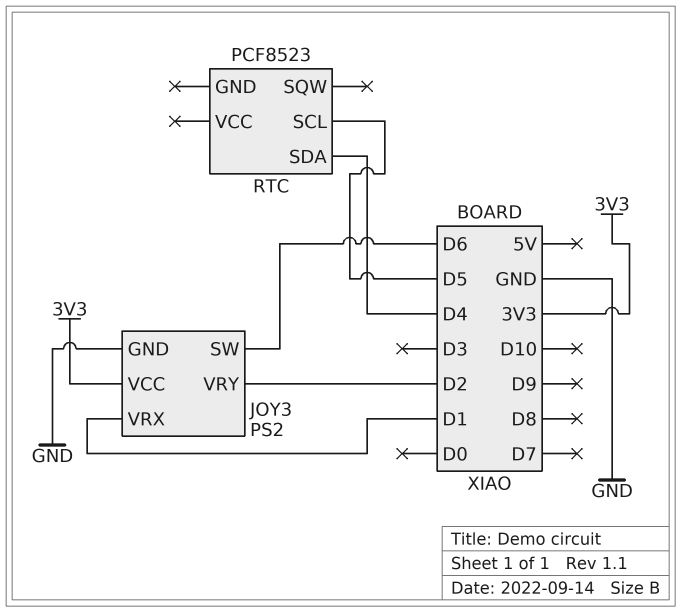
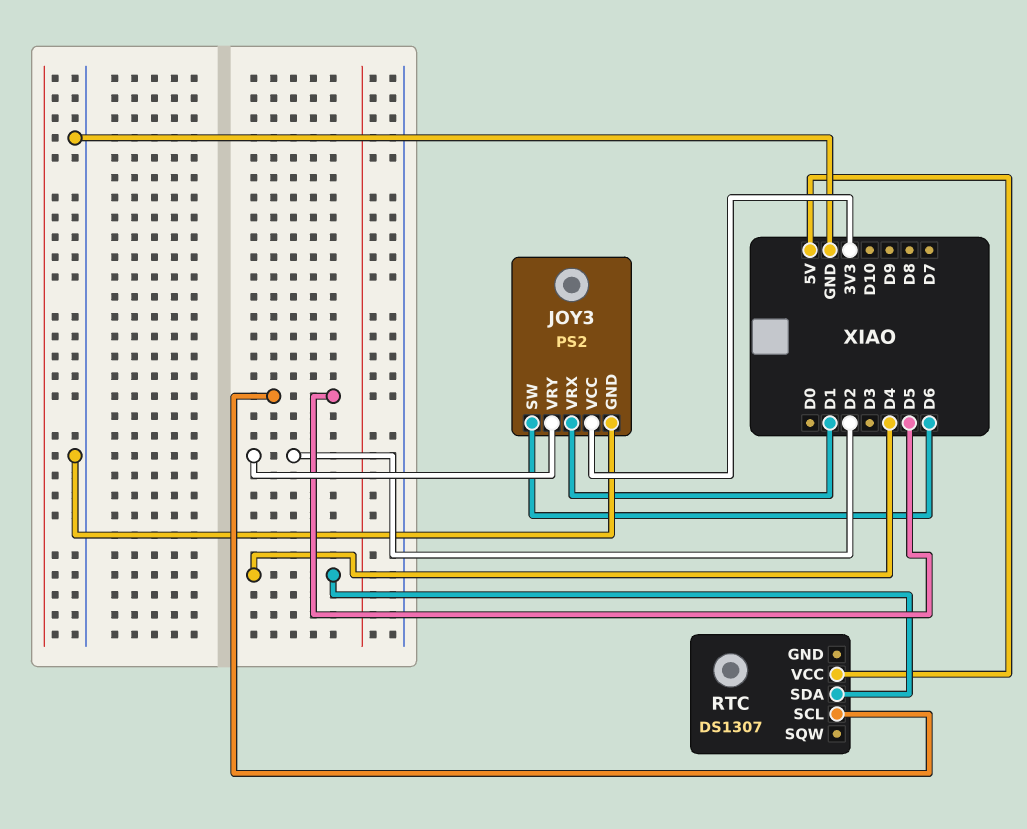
RTC: PCF8523 -> DS1307
RTC pin VCC: none -> 5V

